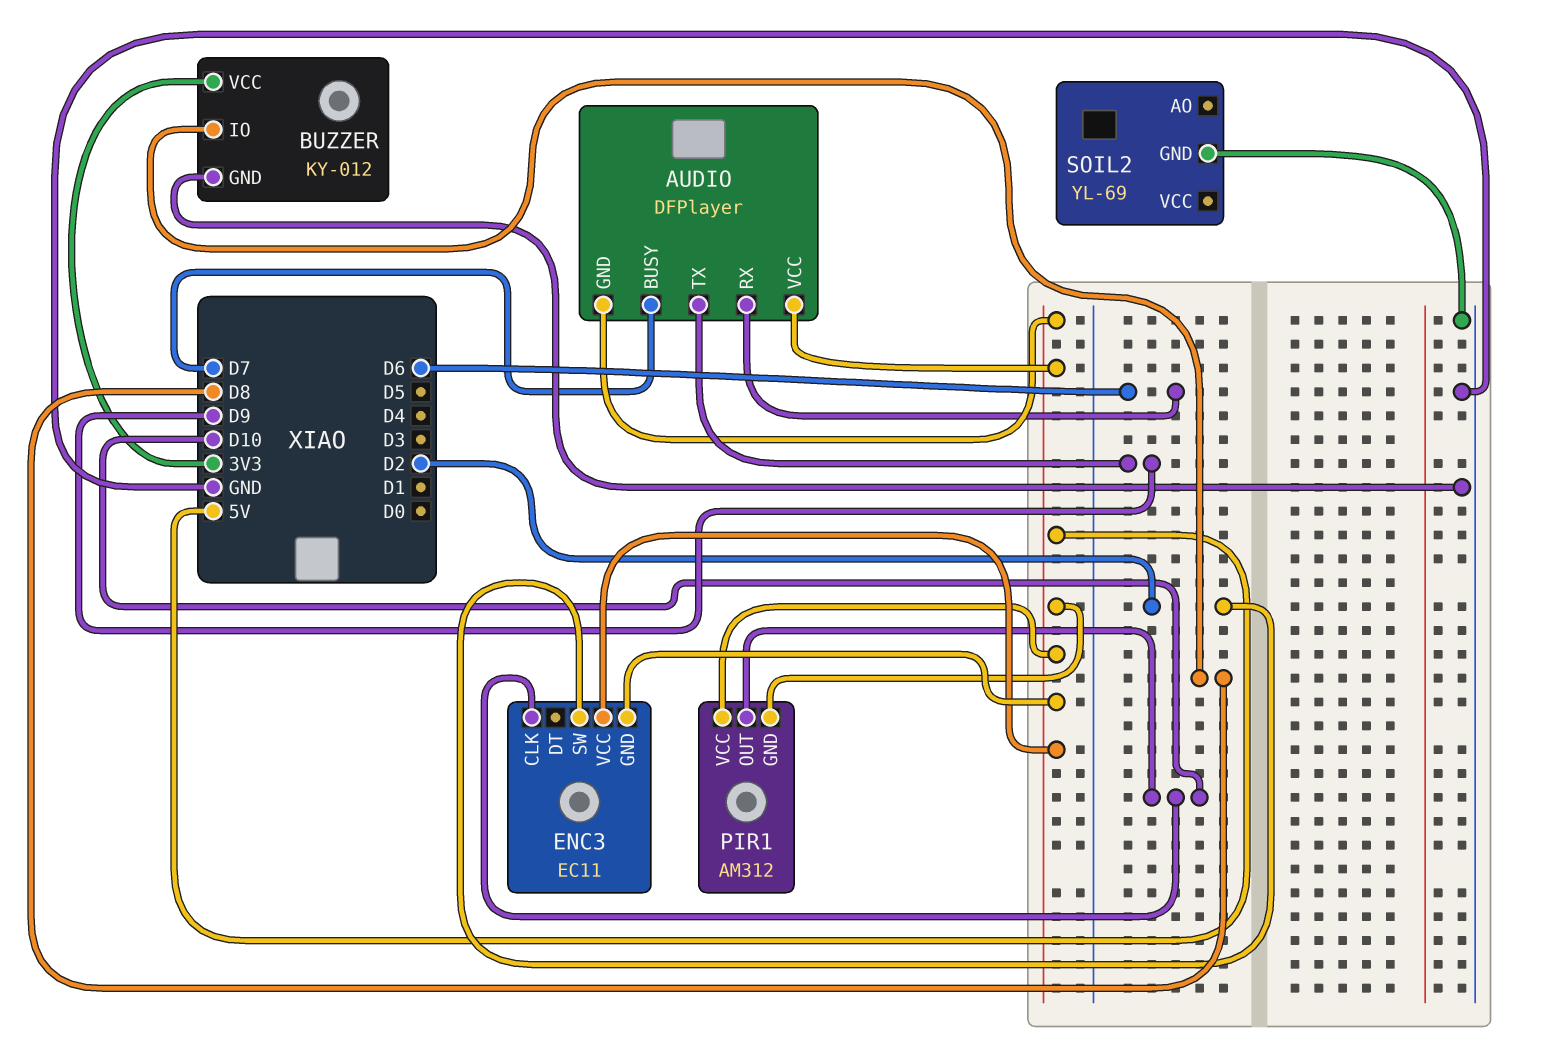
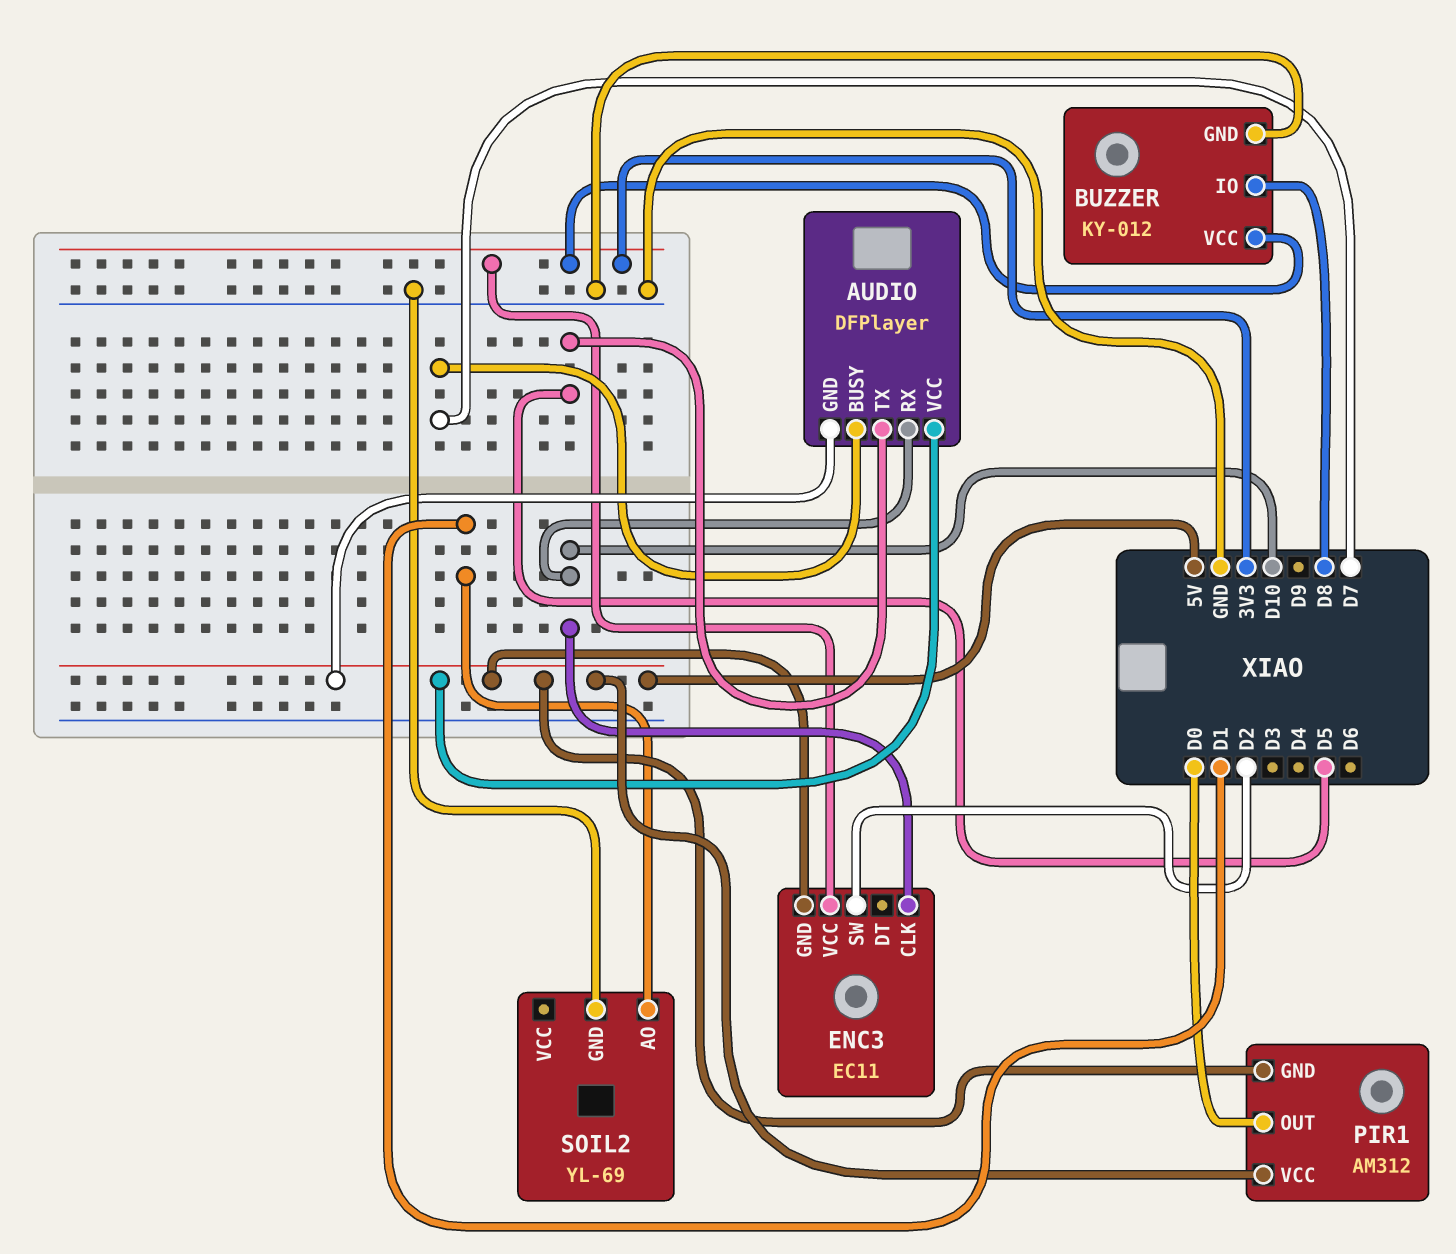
AUDIO pin RX: D6 -> D10
AUDIO pin TX: D9 -> D5
ENC3 pin VCC: 5V -> 3V3
PIR1 pin OUT: D10 -> D0
SOIL2 pin AO: none -> D1

